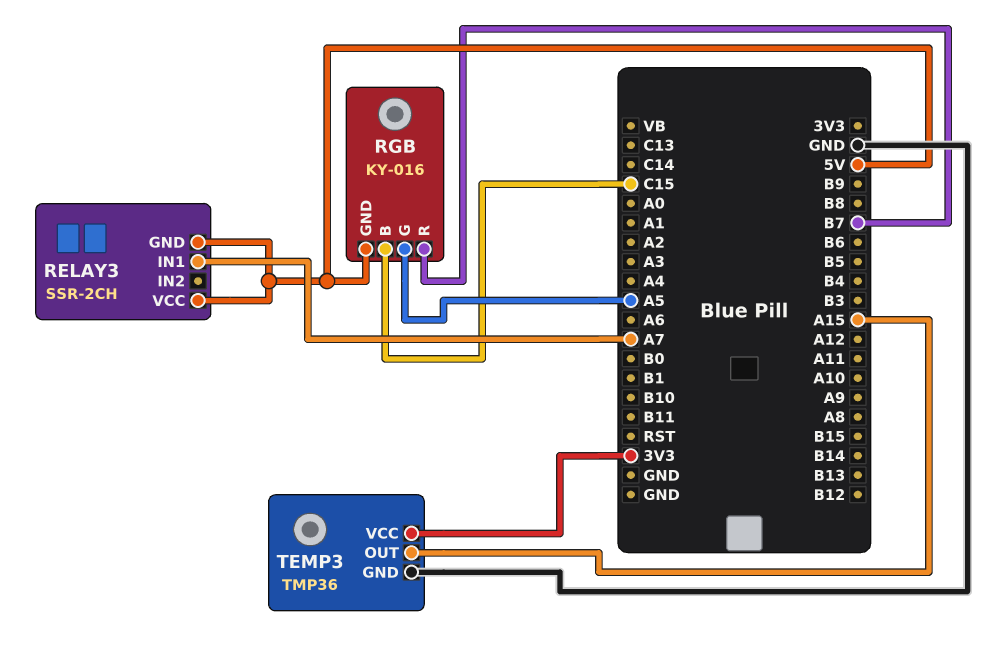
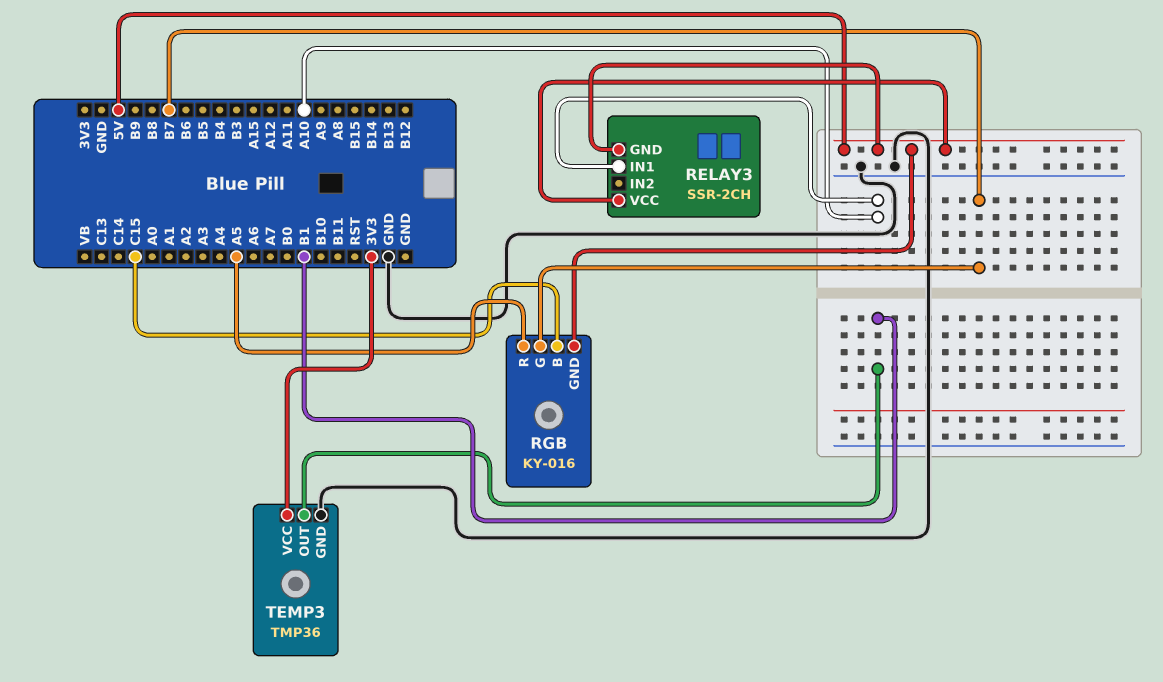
RELAY3 pin IN1: A7 -> A10
RGB pin G: A5 -> B7
RGB pin R: B7 -> A5
TEMP3 pin OUT: A15 -> B1

